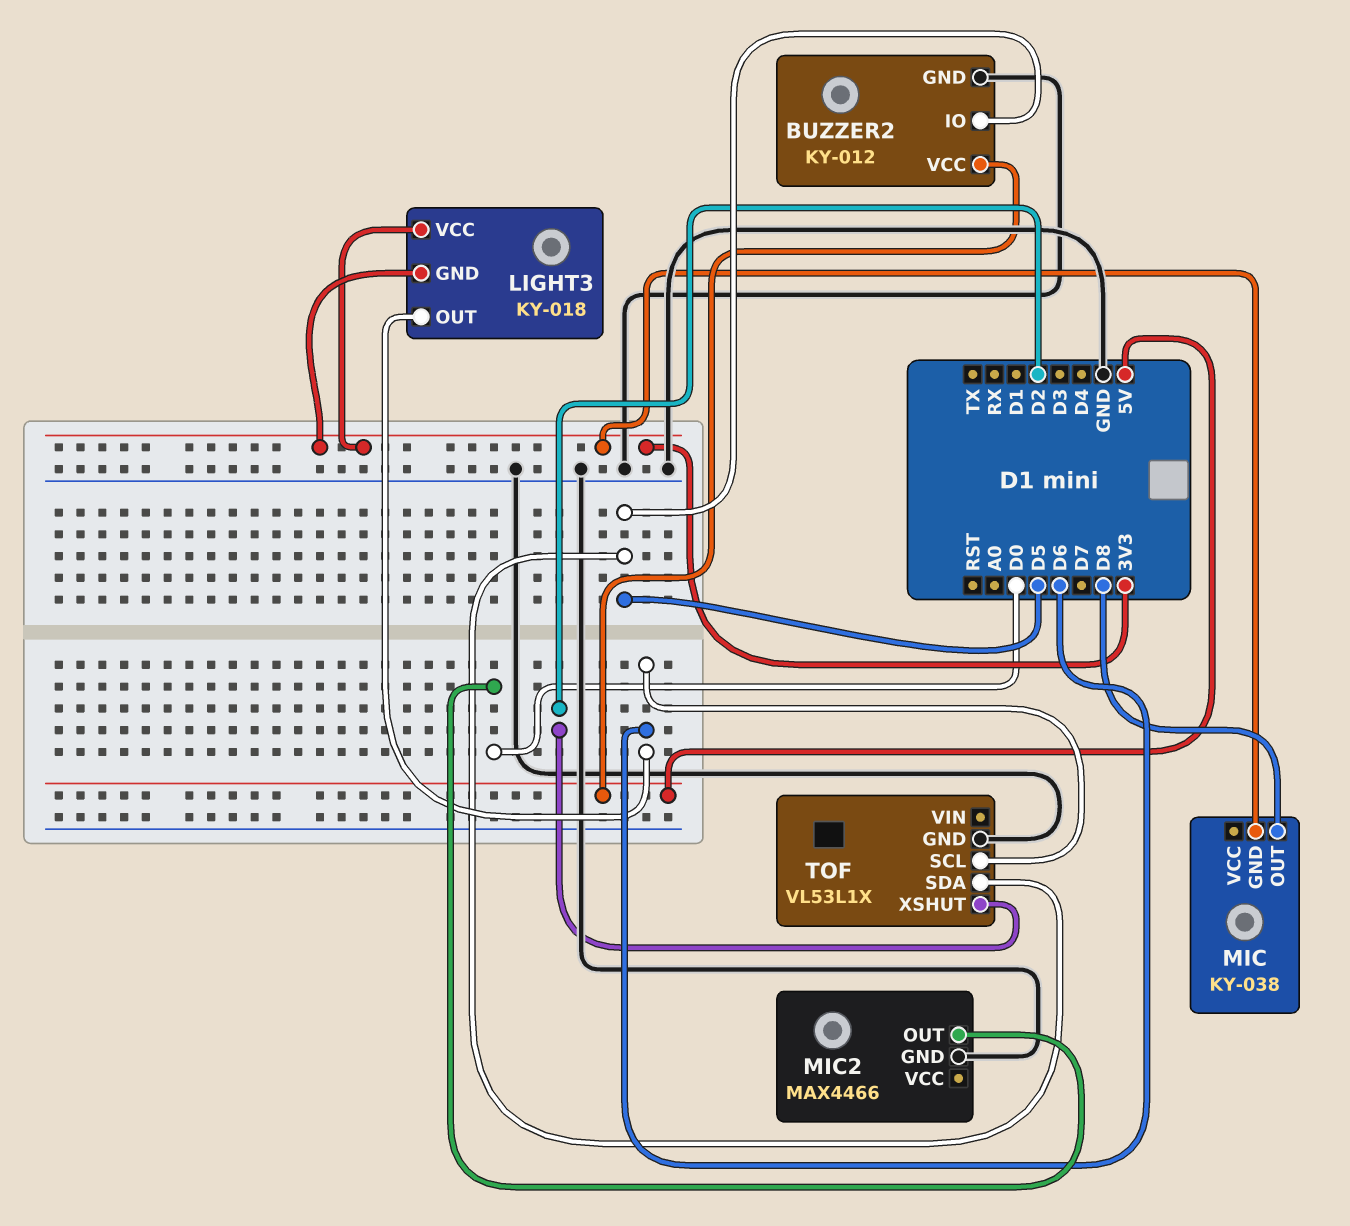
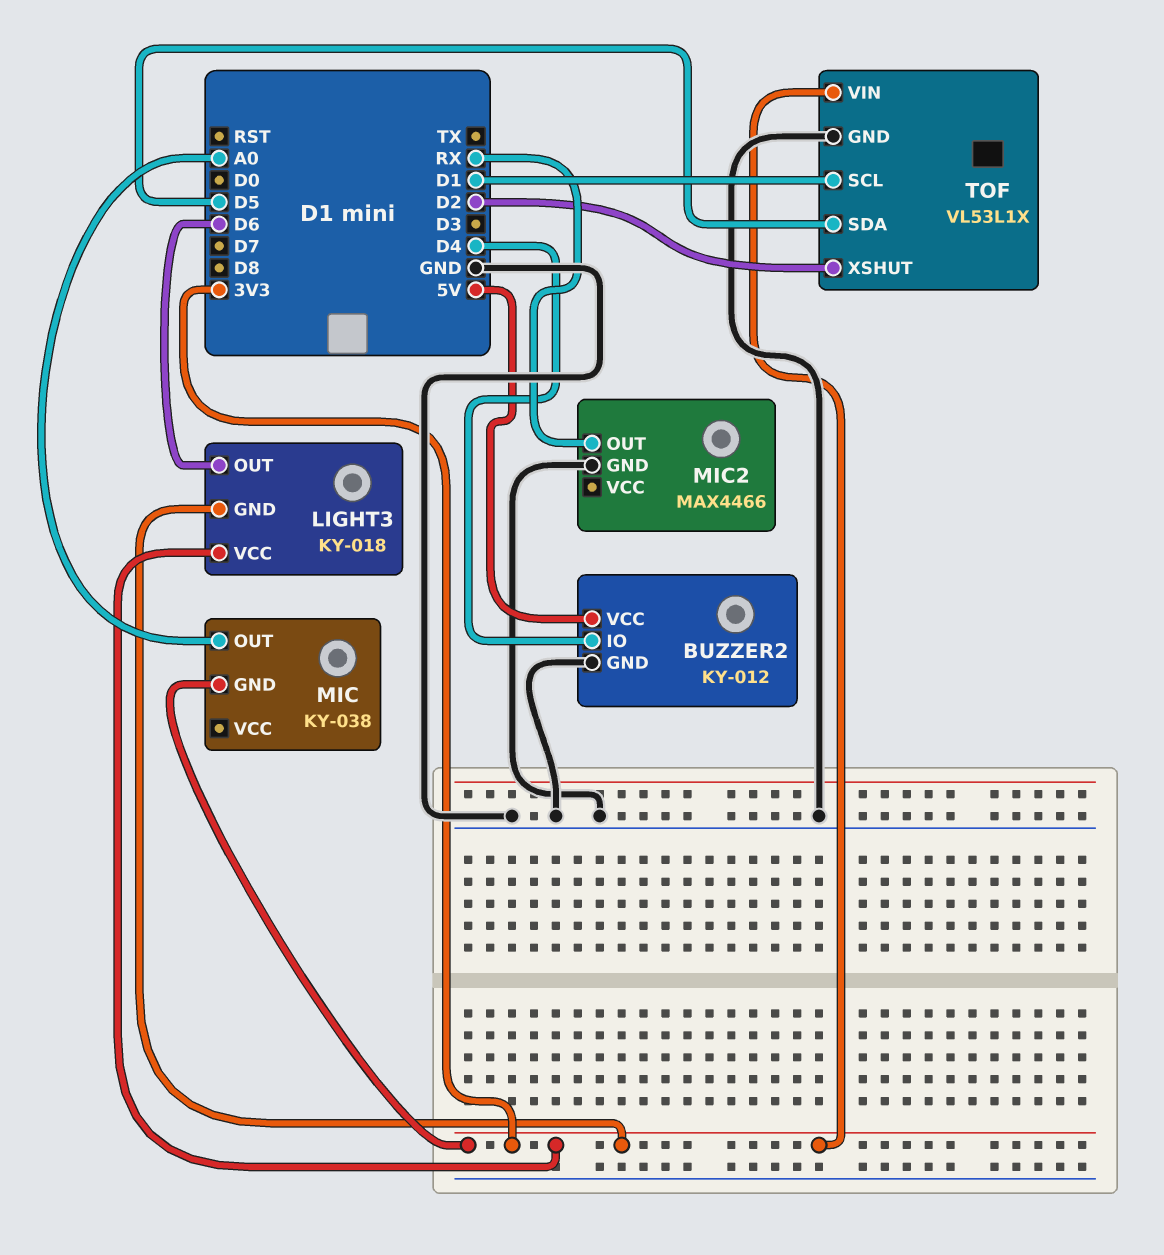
BUZZER2 pin IO: D5 -> D4
MIC pin OUT: D8 -> A0
MIC2 pin OUT: D0 -> RX
TOF pin SCL: D6 -> D1
TOF pin VIN: none -> 3V3

